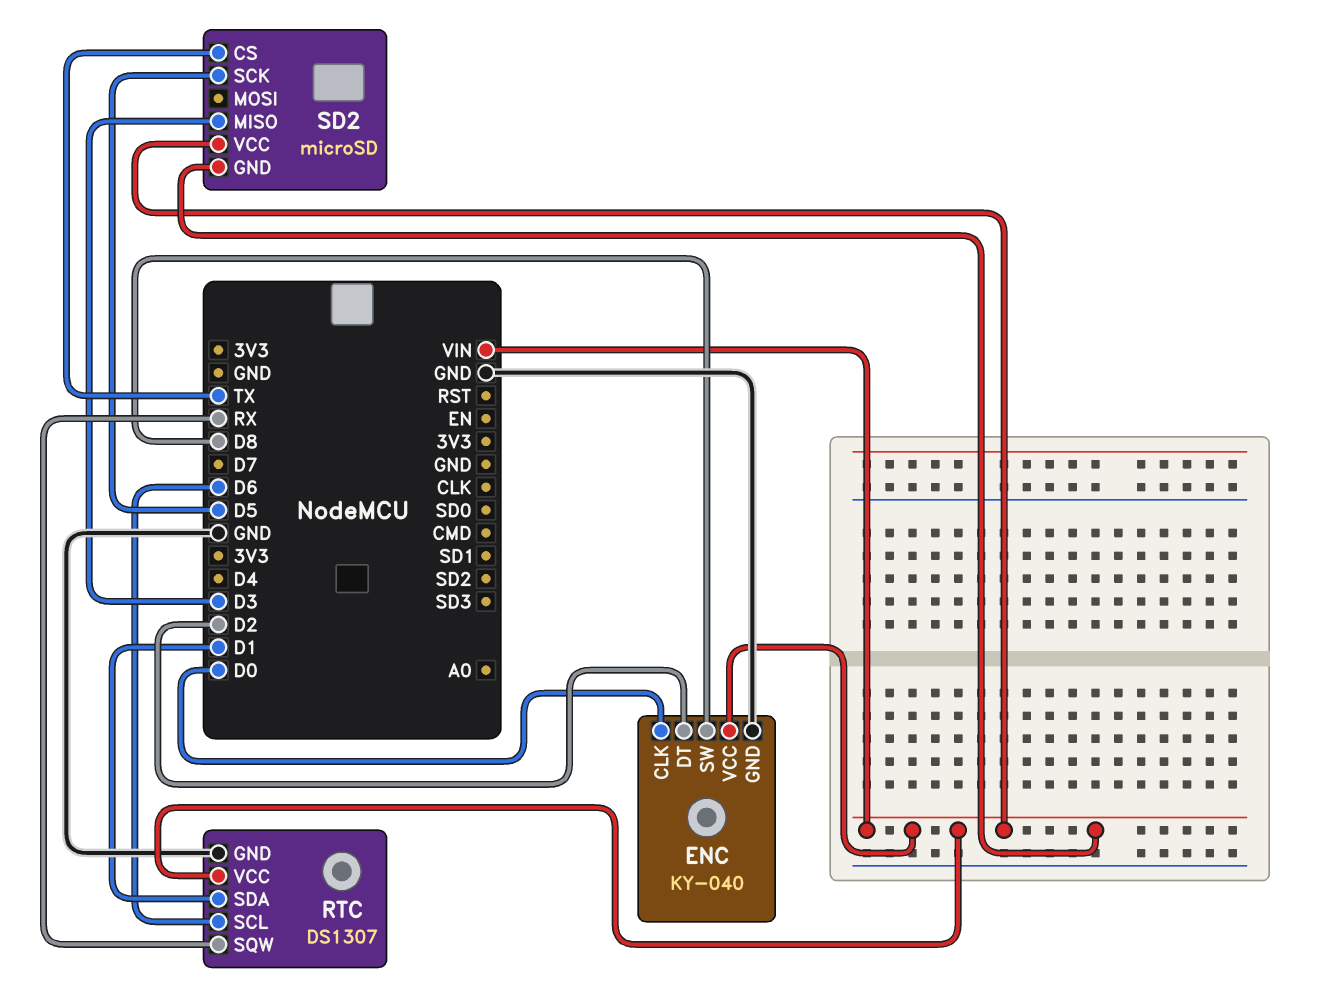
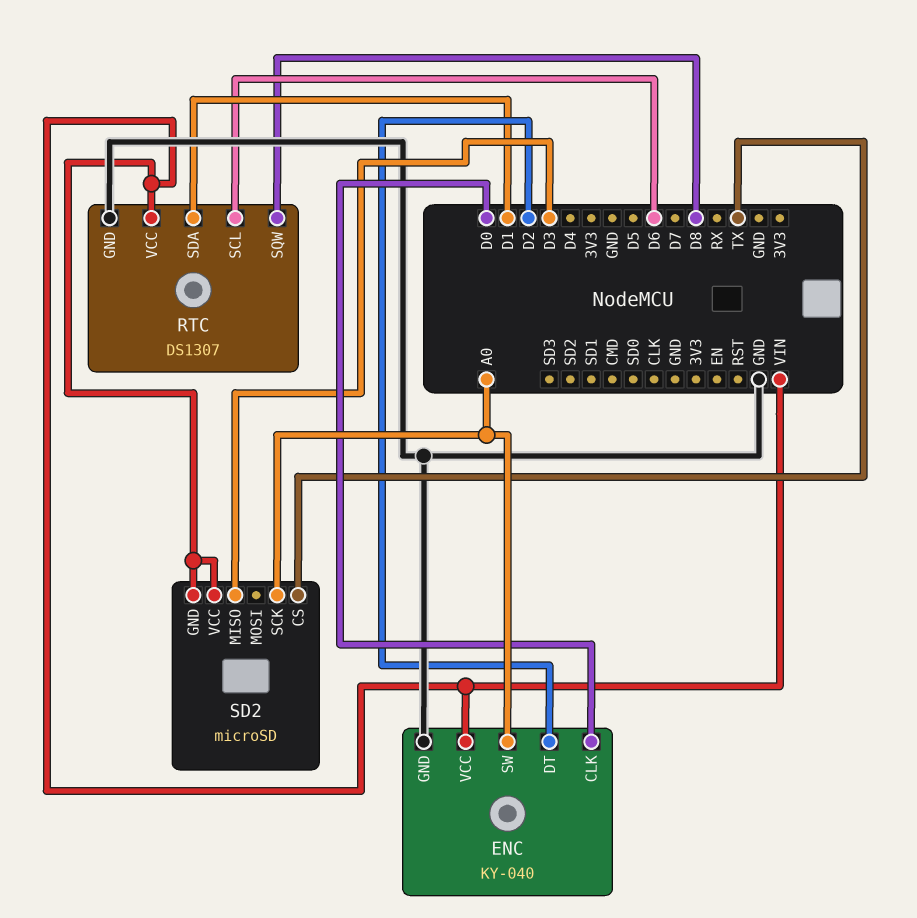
ENC pin SW: D8 -> A0
RTC pin SQW: RX -> D8
SD2 pin SCK: D5 -> A0

